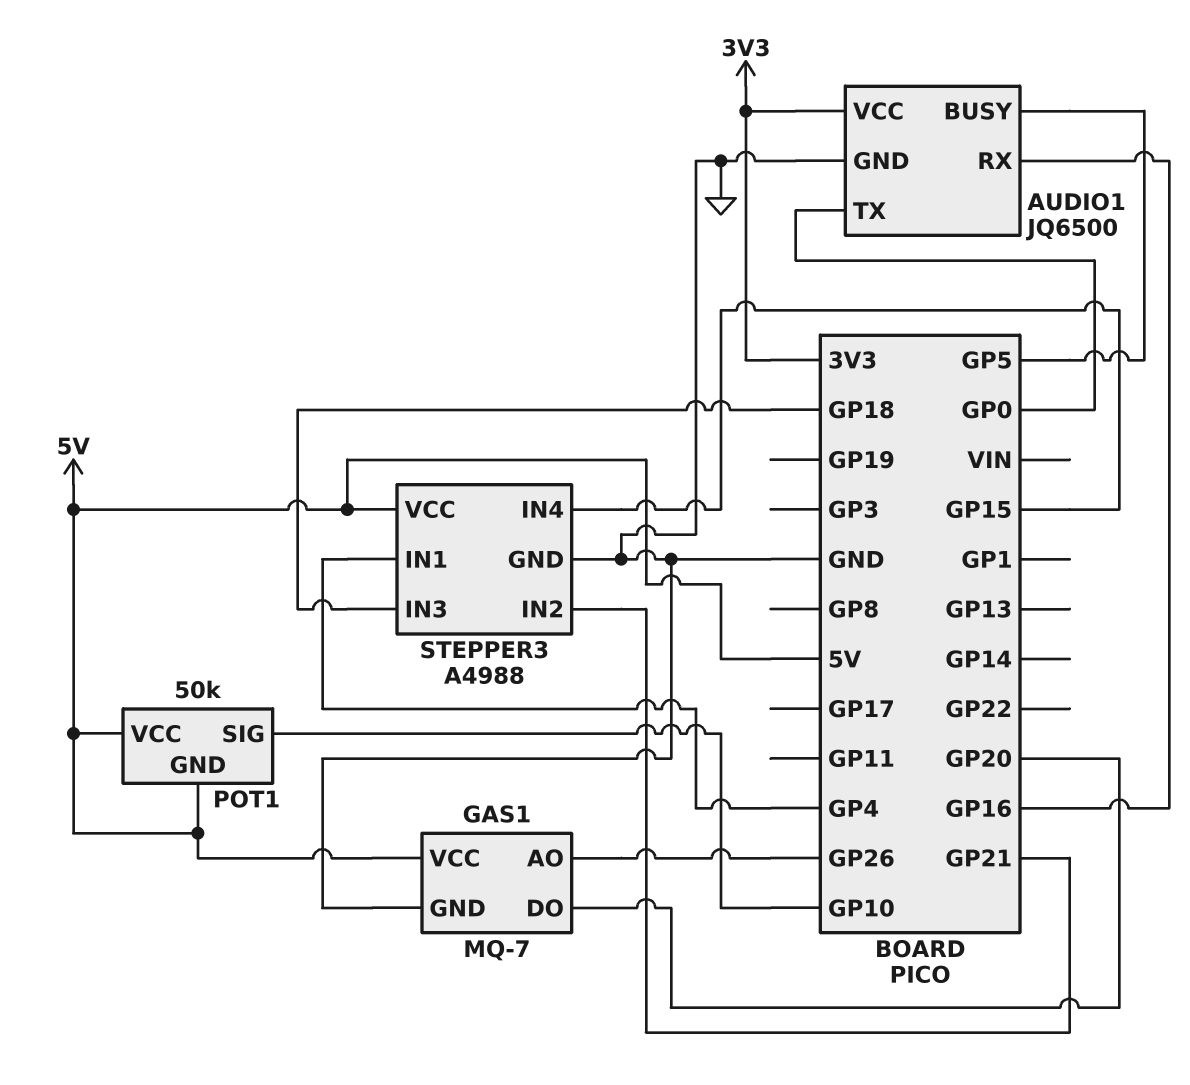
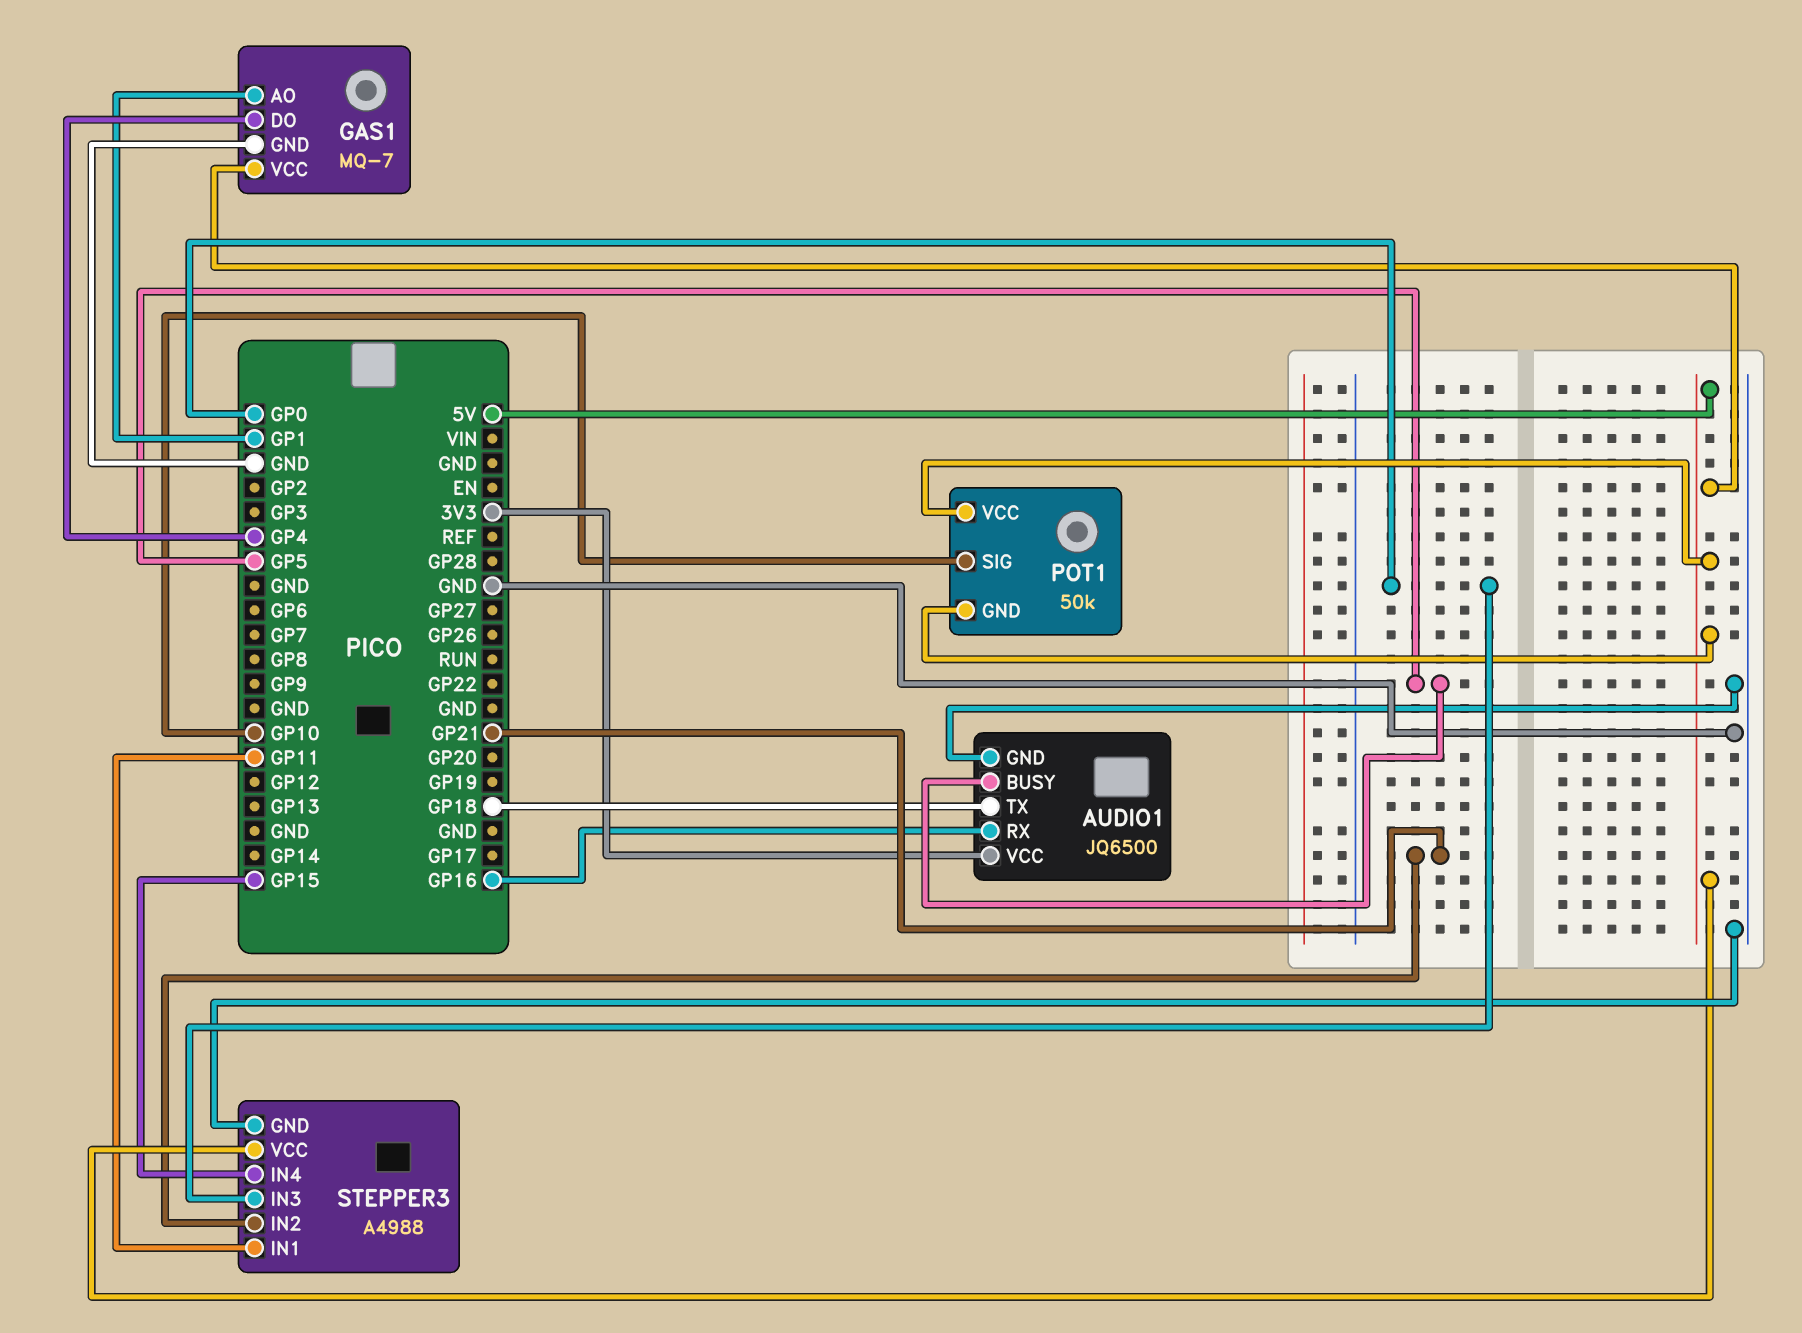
AUDIO1 pin TX: GP0 -> GP18
GAS1 pin AO: GP26 -> GP1
GAS1 pin DO: GP20 -> GP4
STEPPER3 pin IN1: GP4 -> GP11
STEPPER3 pin IN3: GP18 -> GP0

